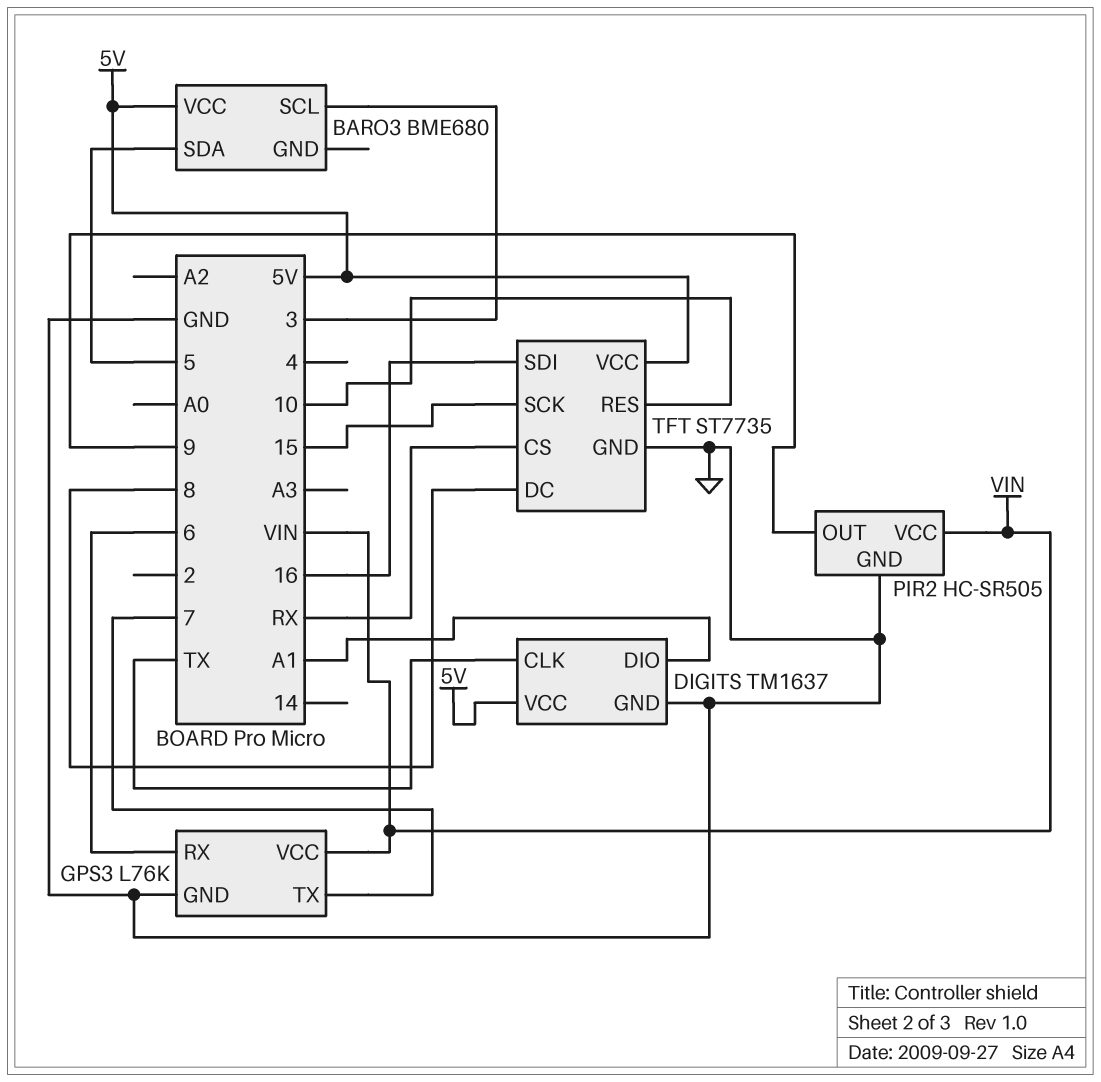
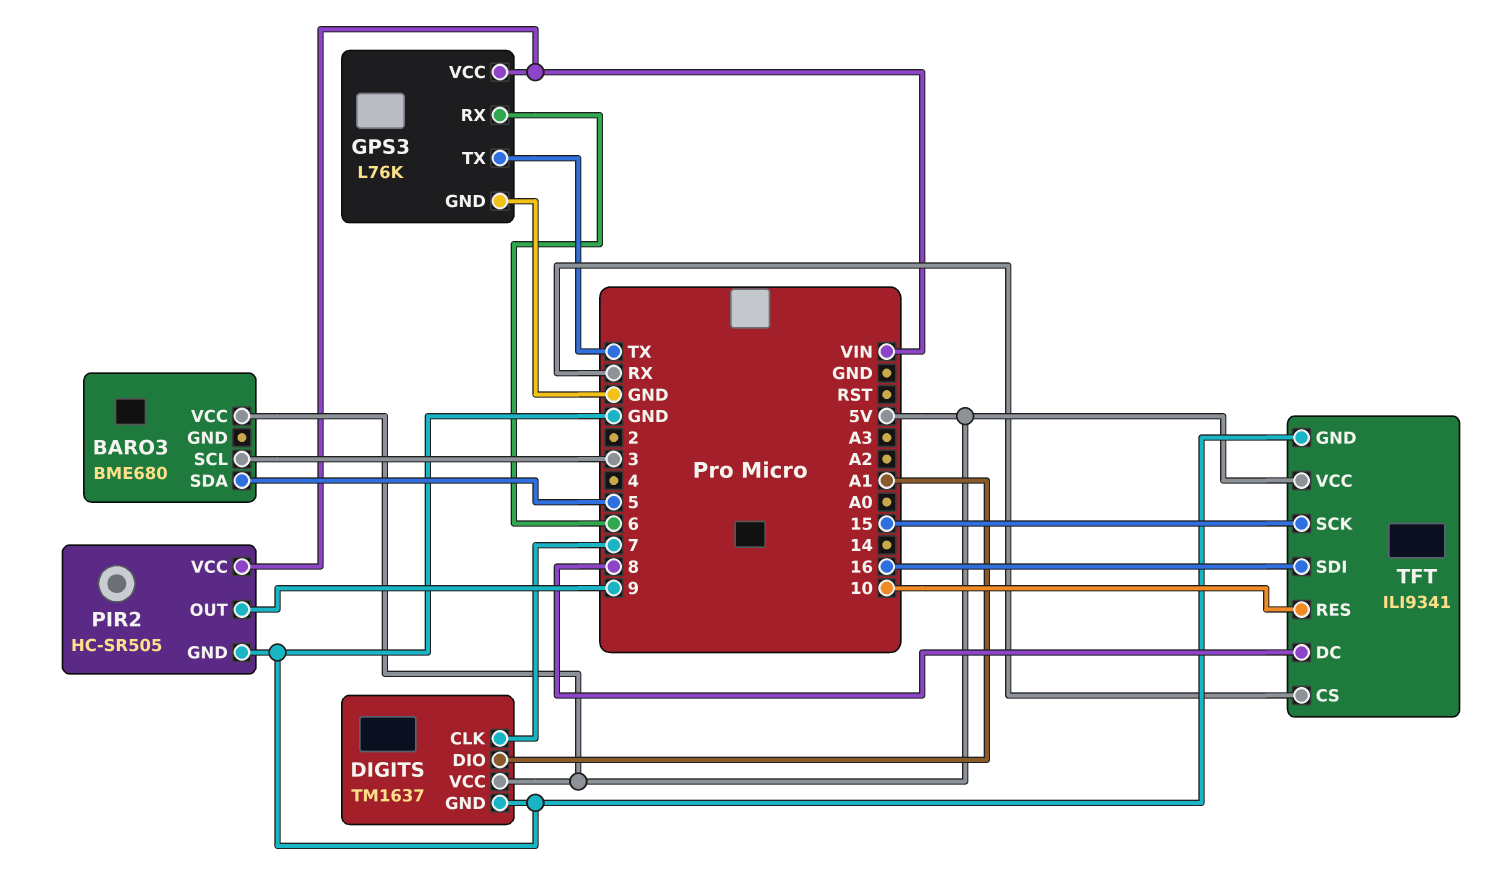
DIGITS pin CLK: TX -> 7
GPS3 pin TX: 7 -> TX
TFT: ST7735 -> ILI9341

